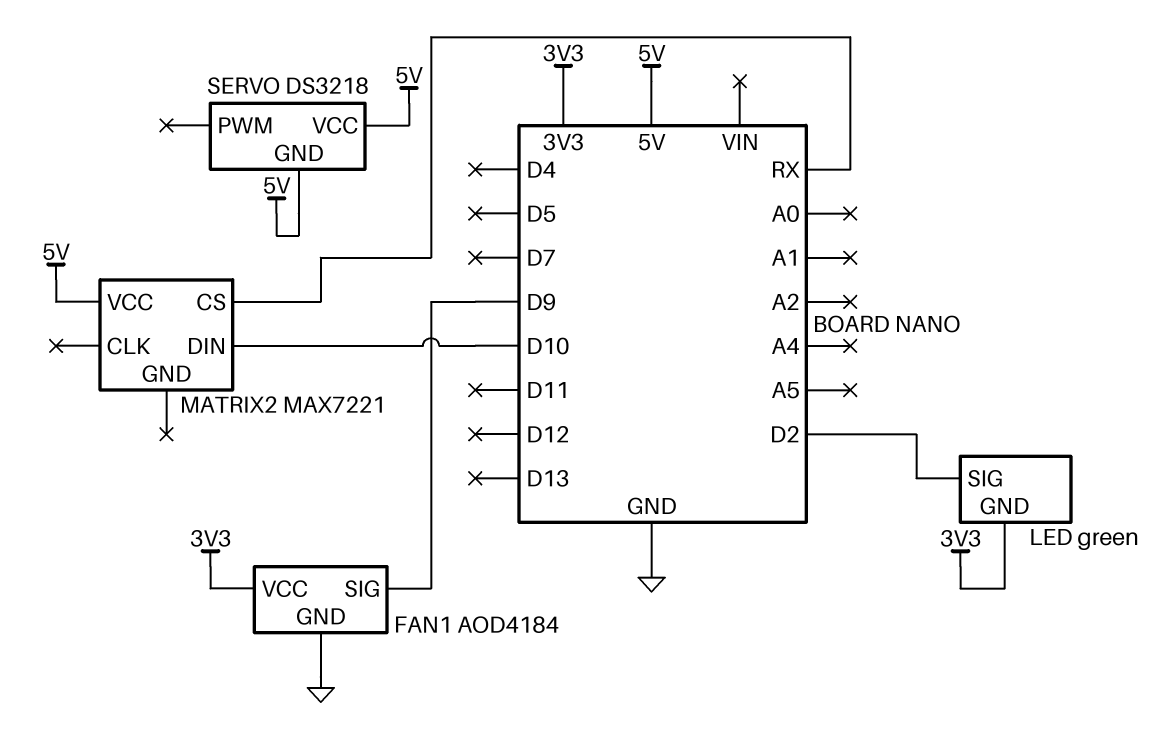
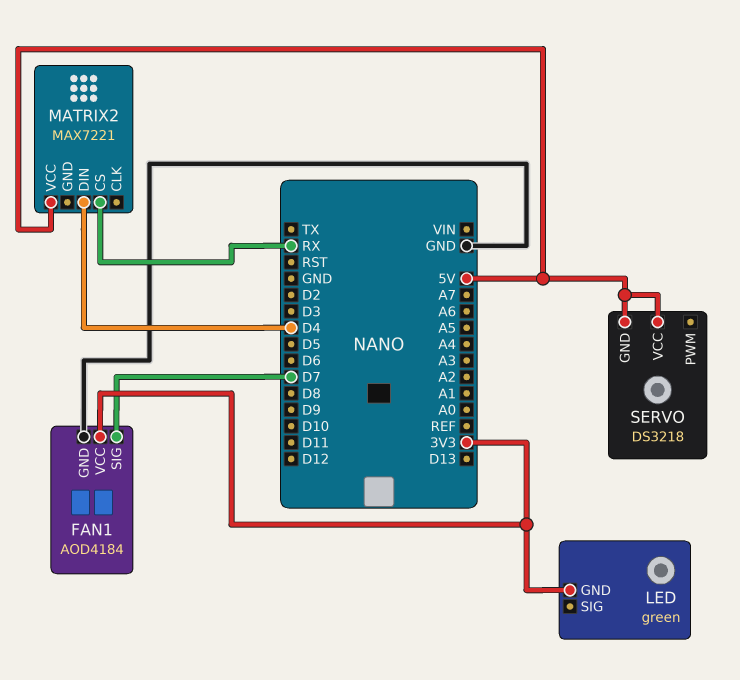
FAN1 pin SIG: D9 -> D7
LED pin SIG: D2 -> none
MATRIX2 pin DIN: D10 -> D4

